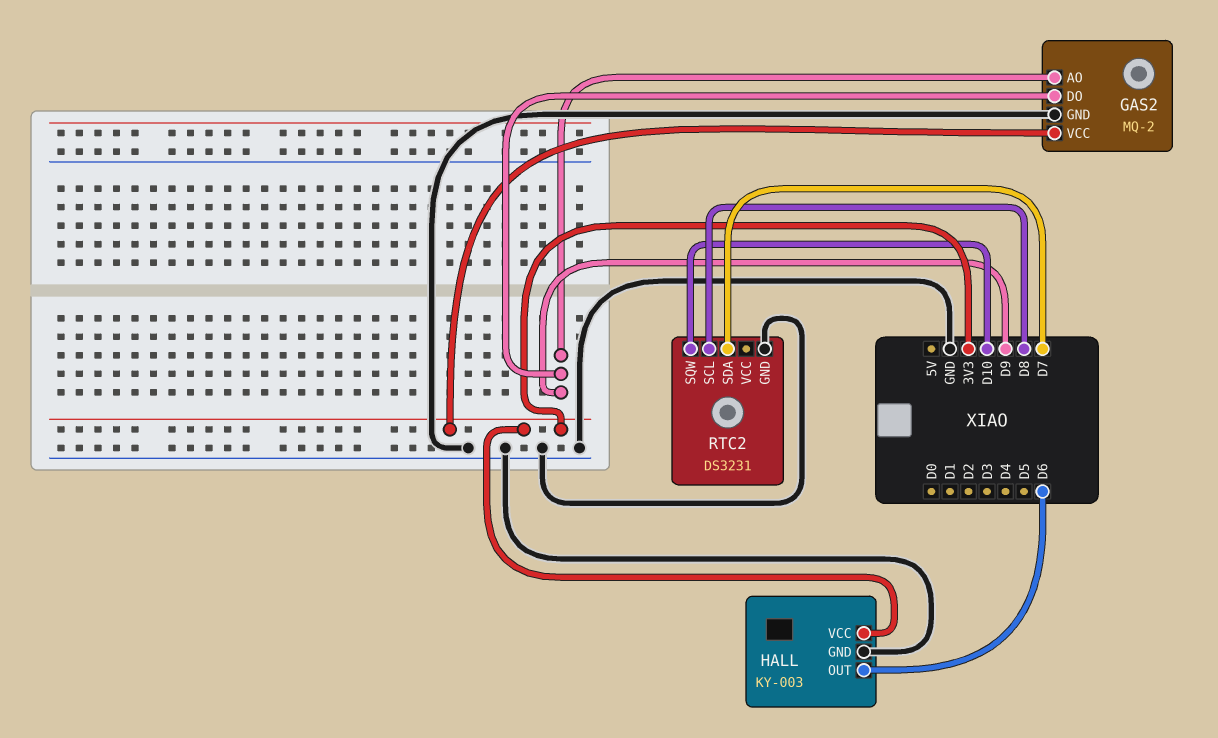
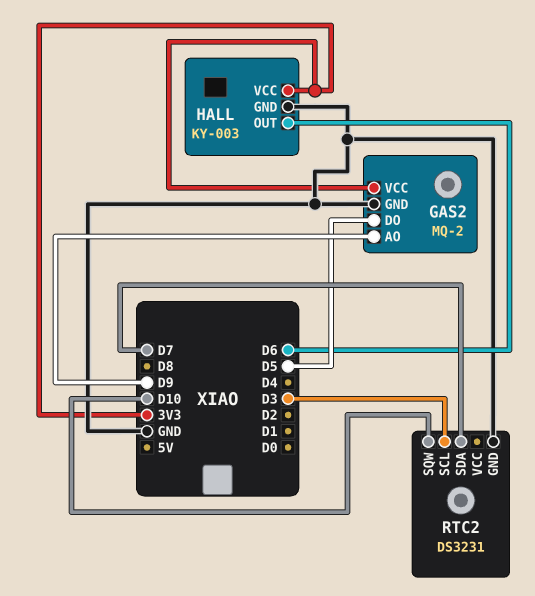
GAS2 pin DO: D9 -> D5
RTC2 pin SCL: D8 -> D3

